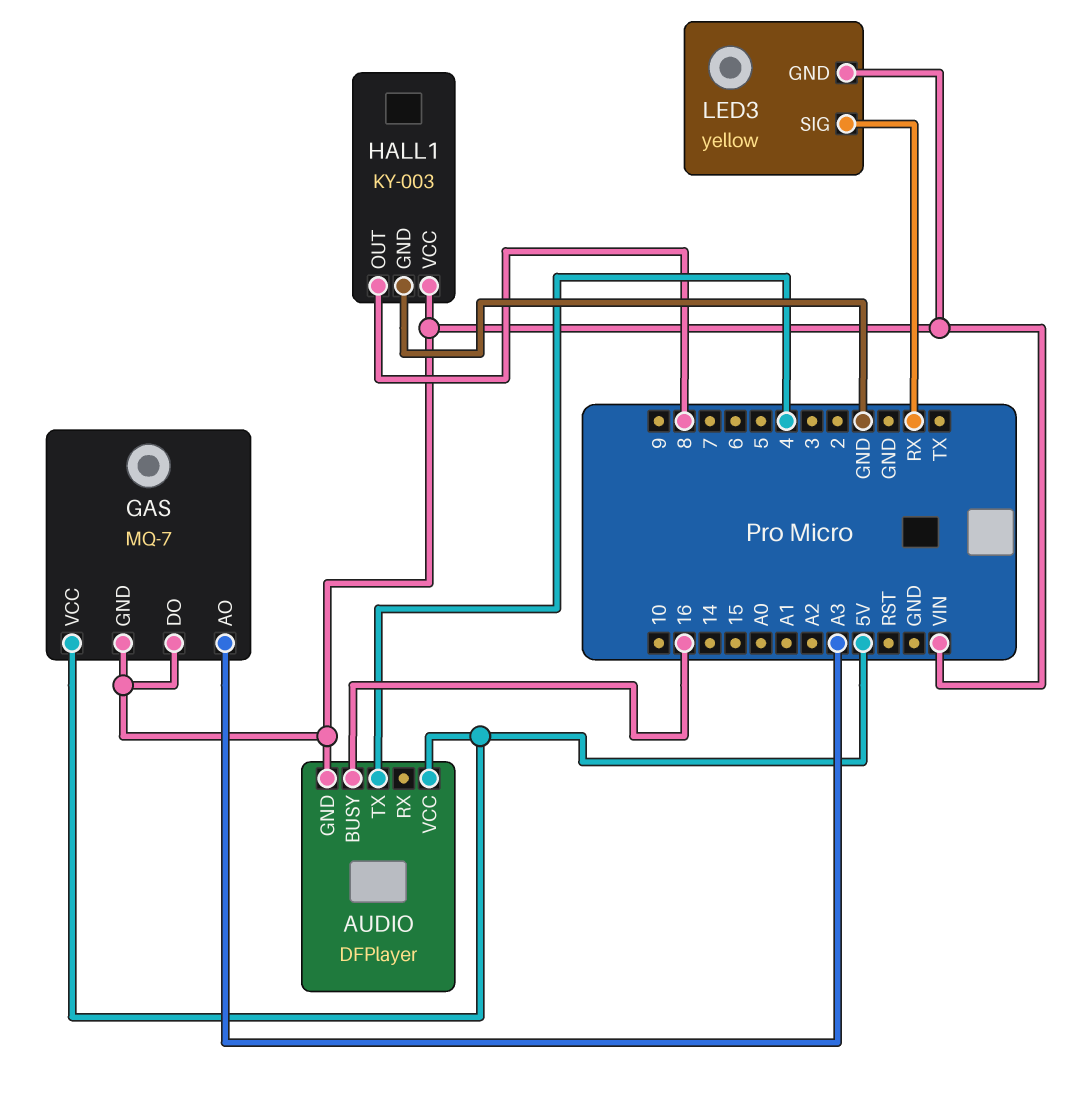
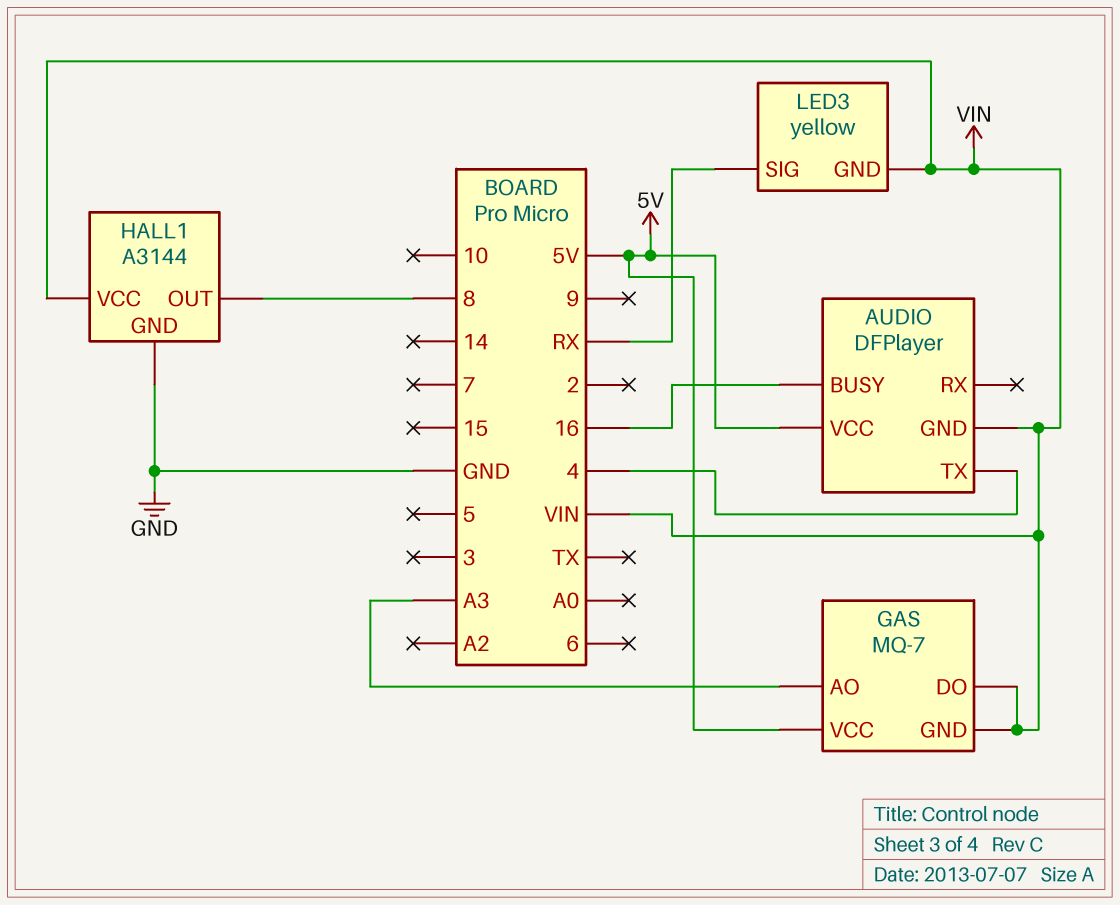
HALL1: KY-003 -> A3144

